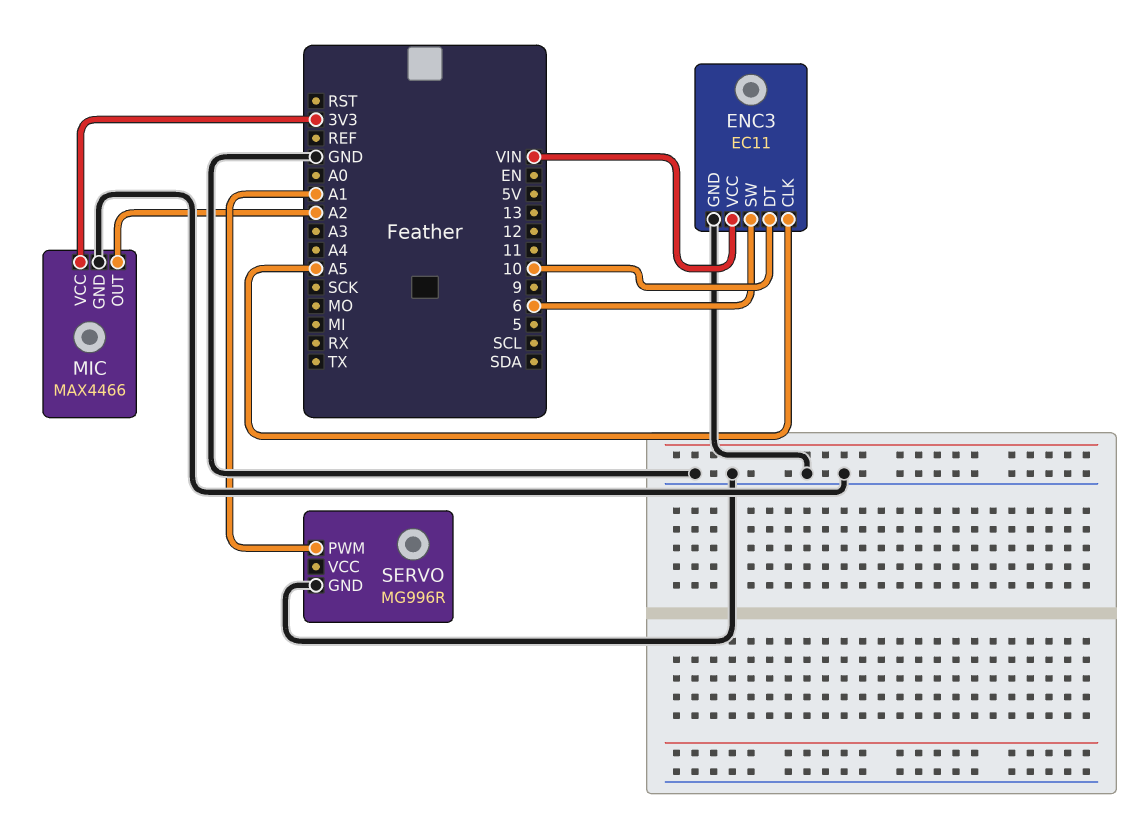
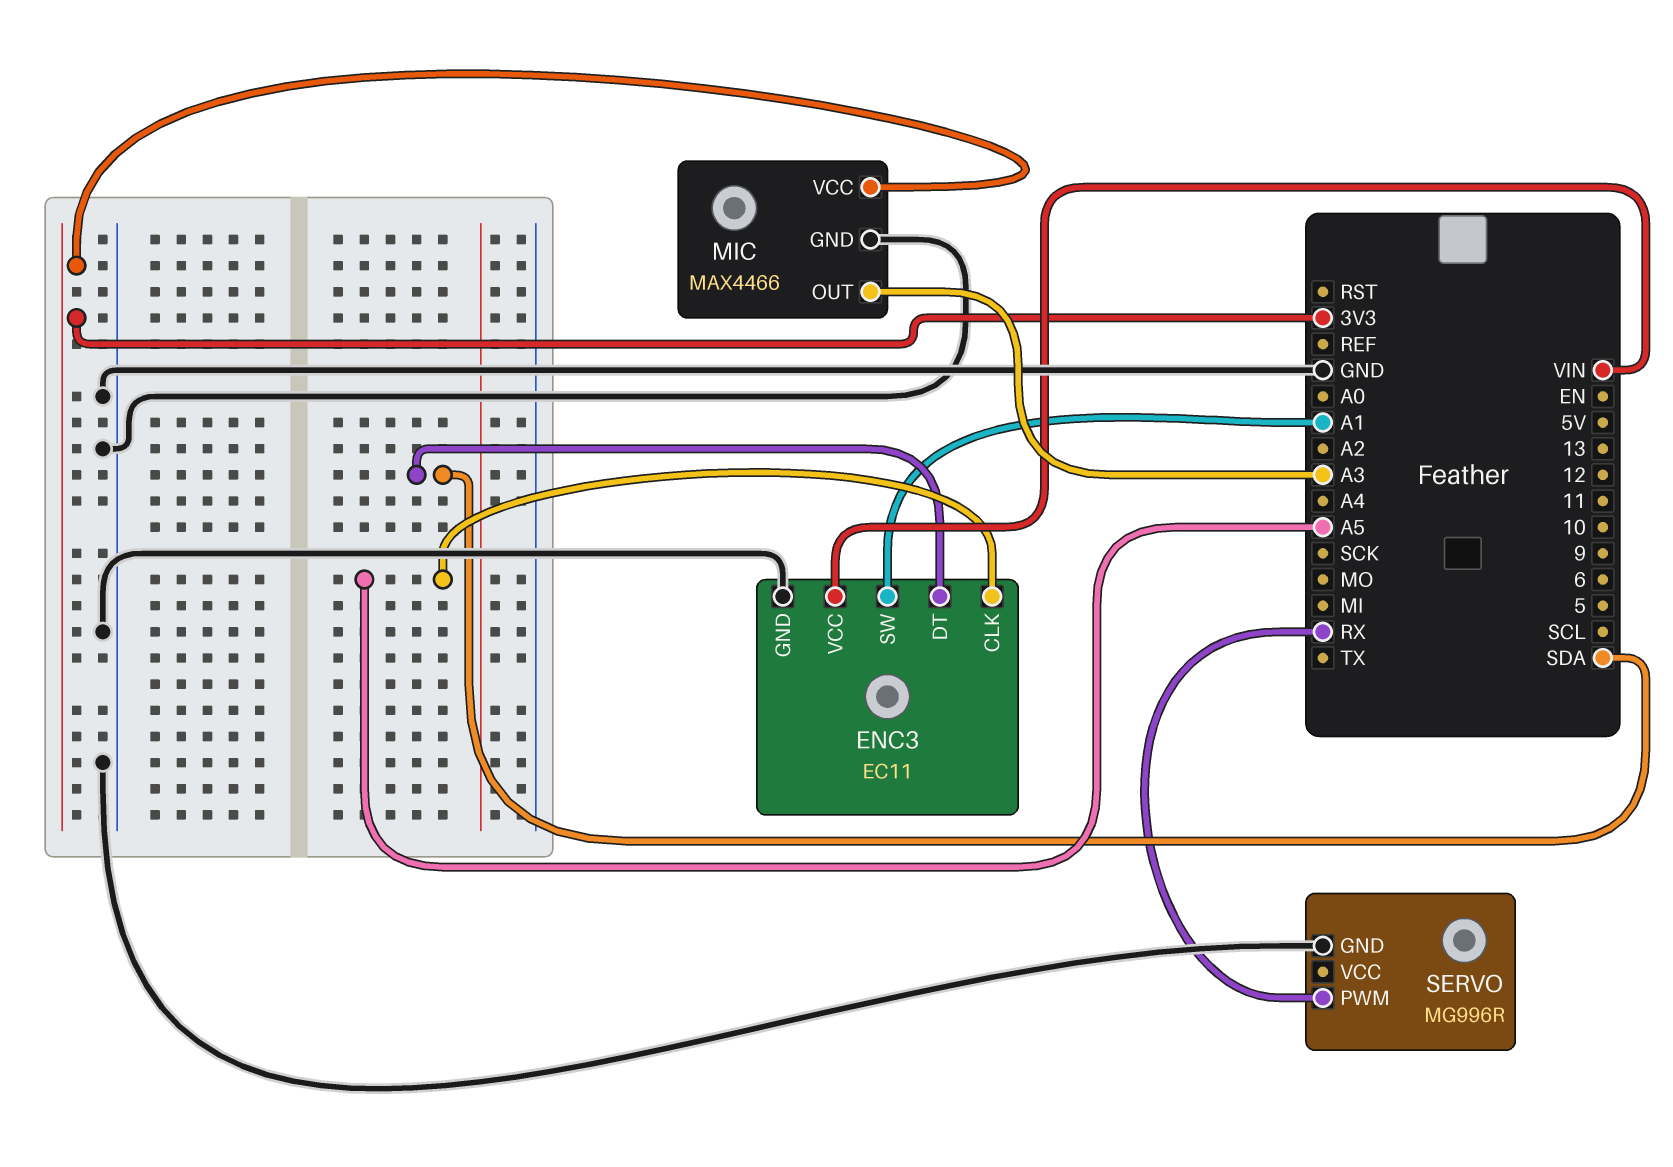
ENC3 pin DT: 10 -> SDA
ENC3 pin SW: 6 -> A1
MIC pin OUT: A2 -> A3
SERVO pin PWM: A1 -> RX

